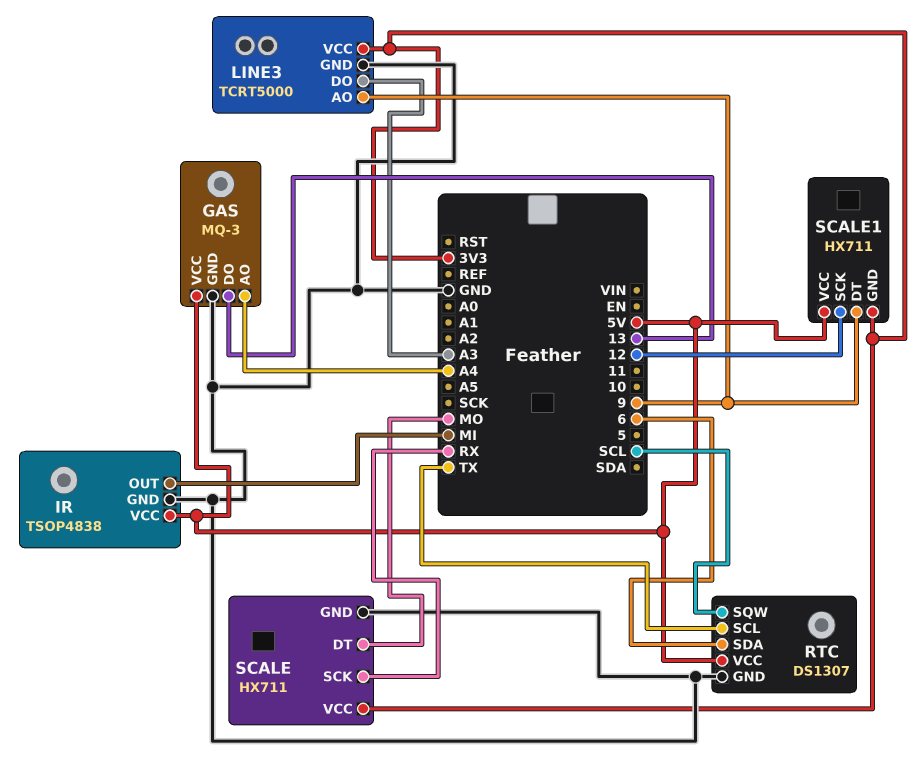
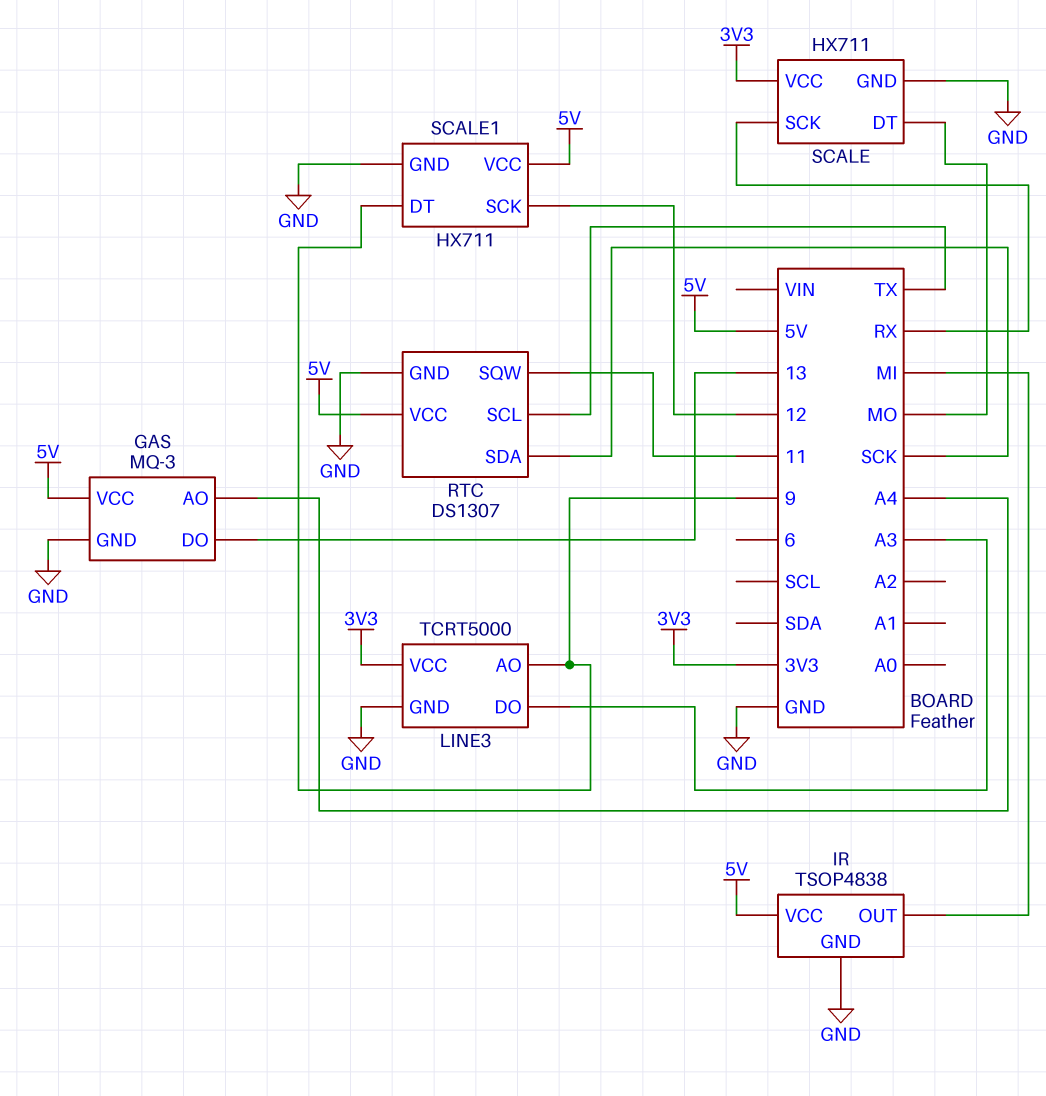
RTC pin SDA: 6 -> SCK
RTC pin SQW: SCL -> 11
SCALE1 pin GND: 3V3 -> GND

